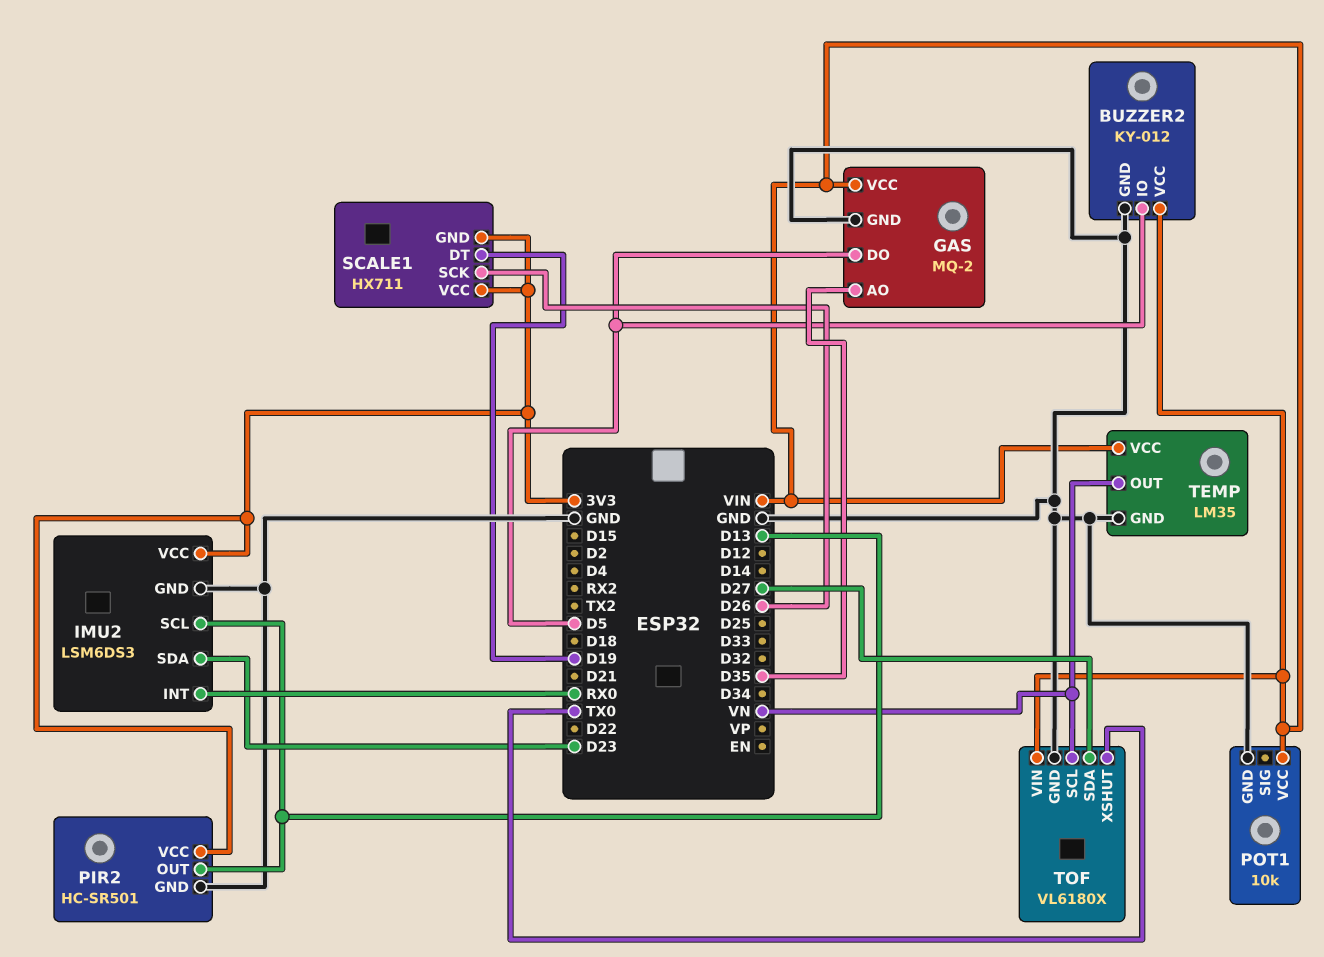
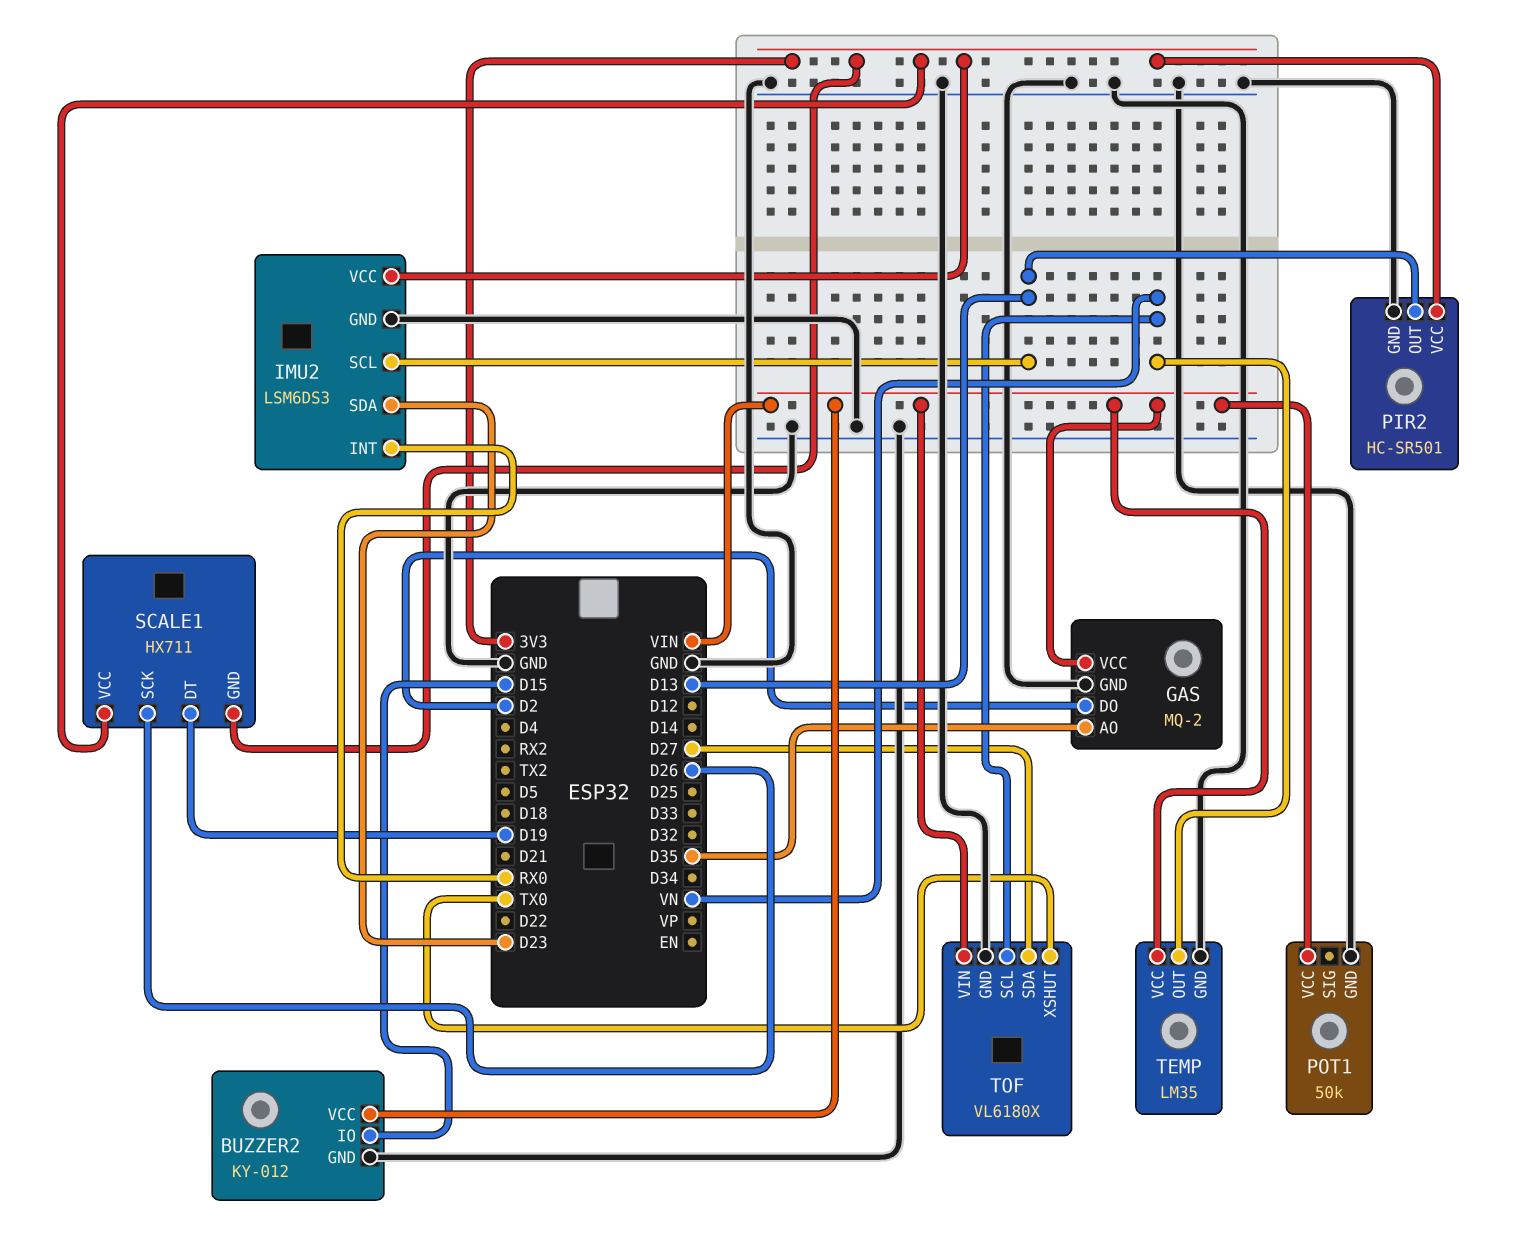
BUZZER2 pin IO: D5 -> D15
GAS pin DO: D5 -> D2
POT1: 10k -> 50k

